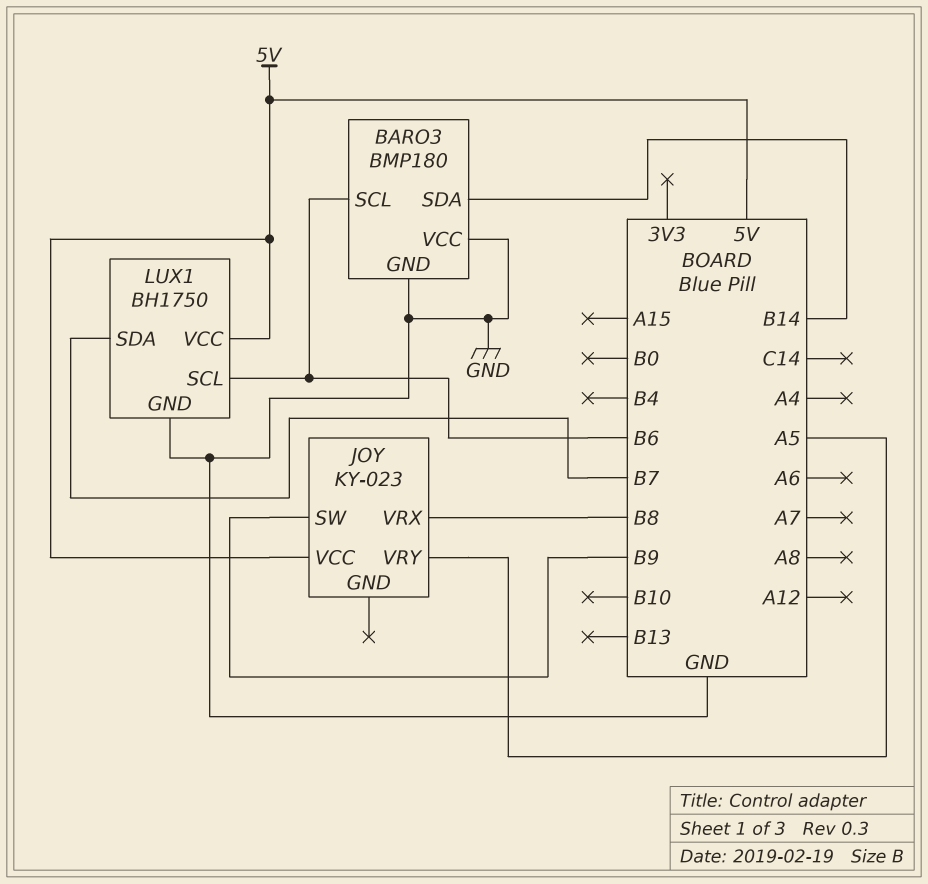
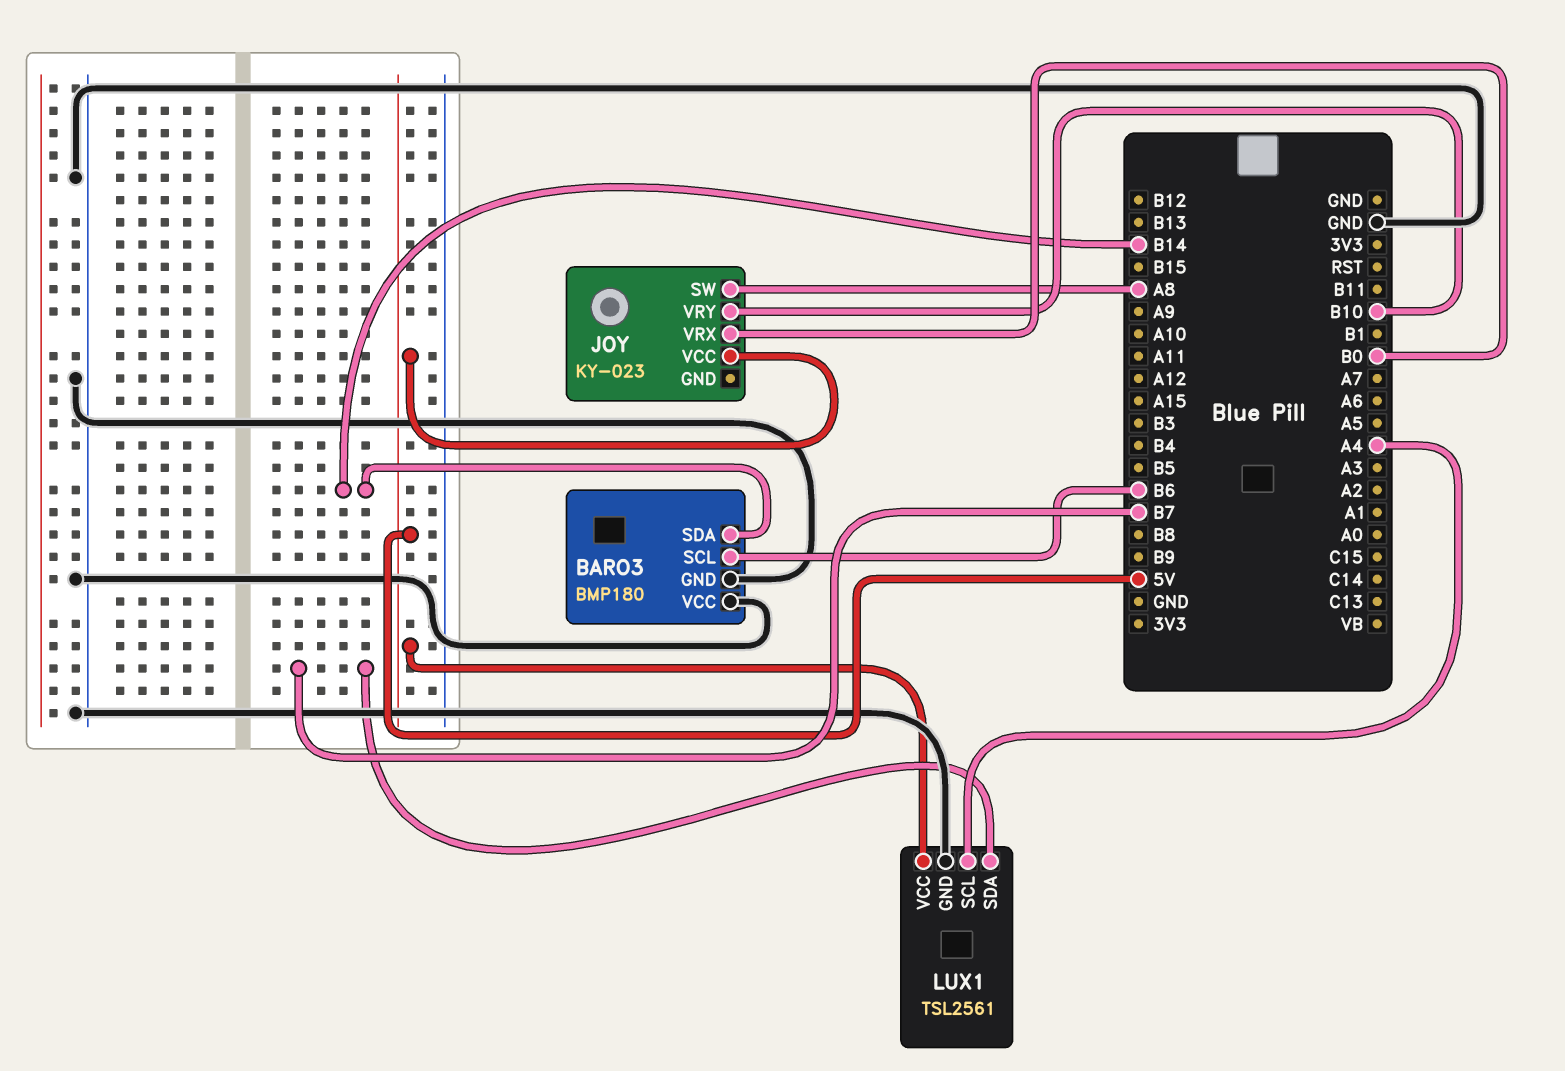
JOY pin SW: B9 -> A8
JOY pin VRX: B8 -> B0
JOY pin VRY: A5 -> B10
LUX1: BH1750 -> TSL2561
LUX1 pin SCL: B6 -> A4

